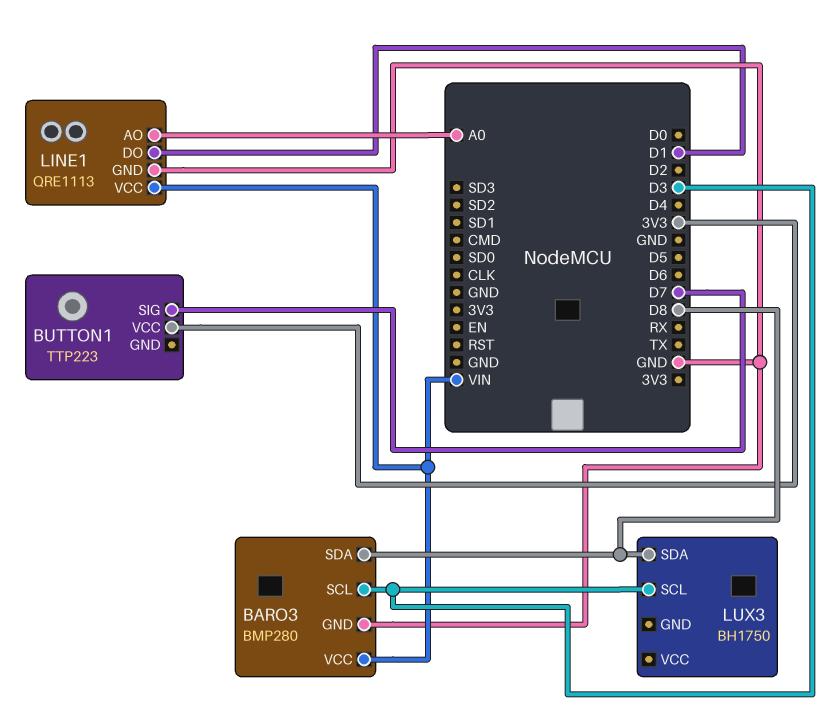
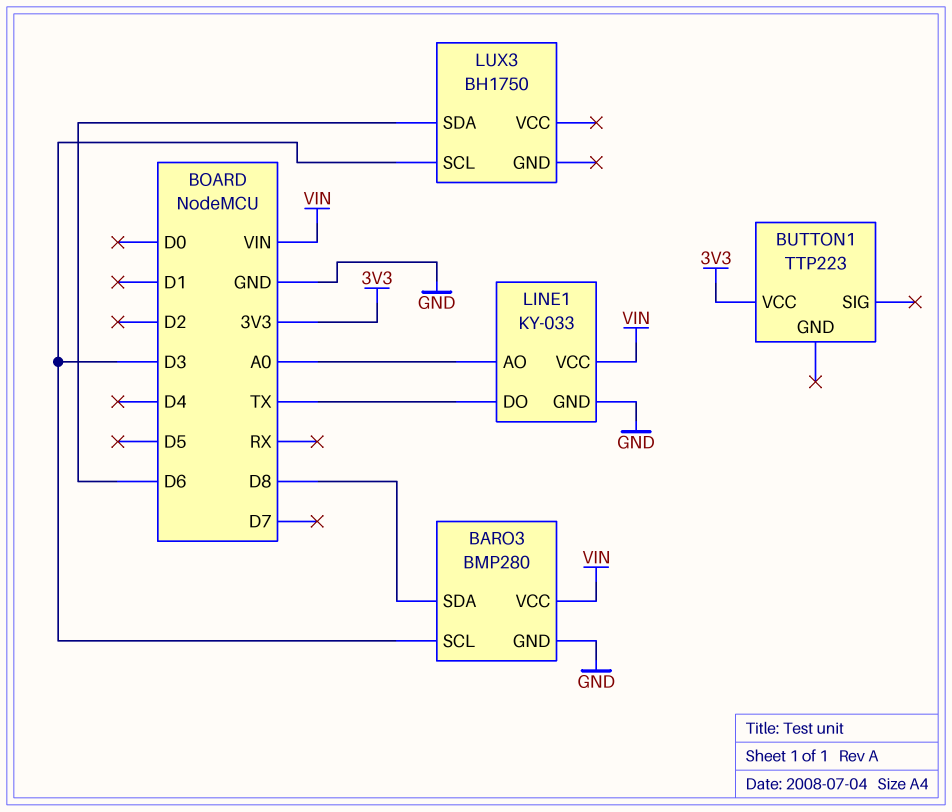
BUTTON1 pin SIG: D7 -> none
LINE1: QRE1113 -> KY-033
LINE1 pin DO: D1 -> TX
LUX3 pin SDA: D8 -> D6

